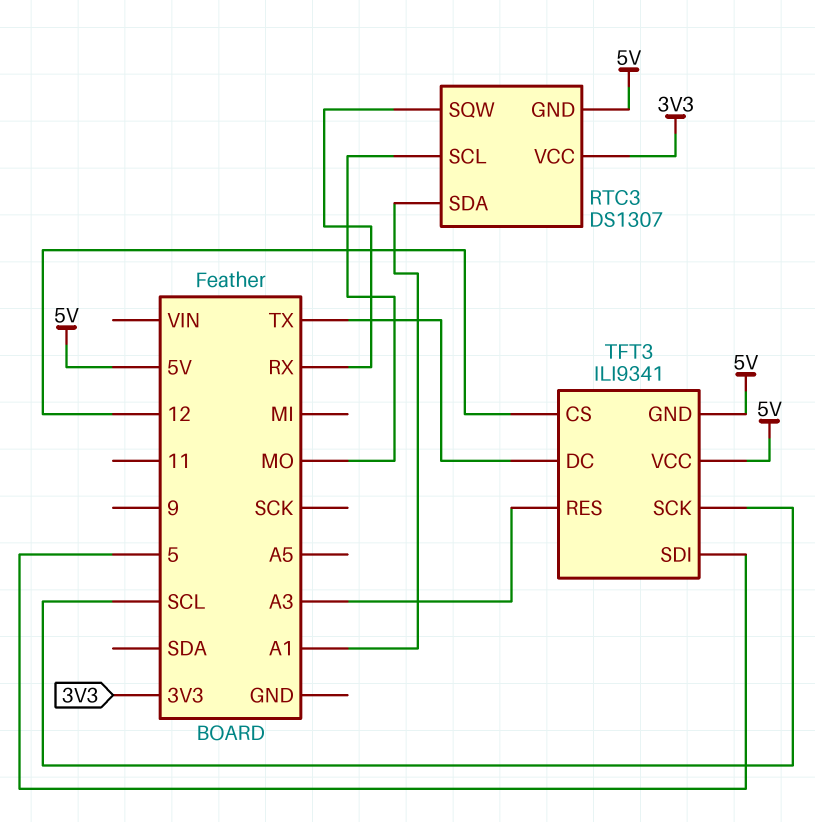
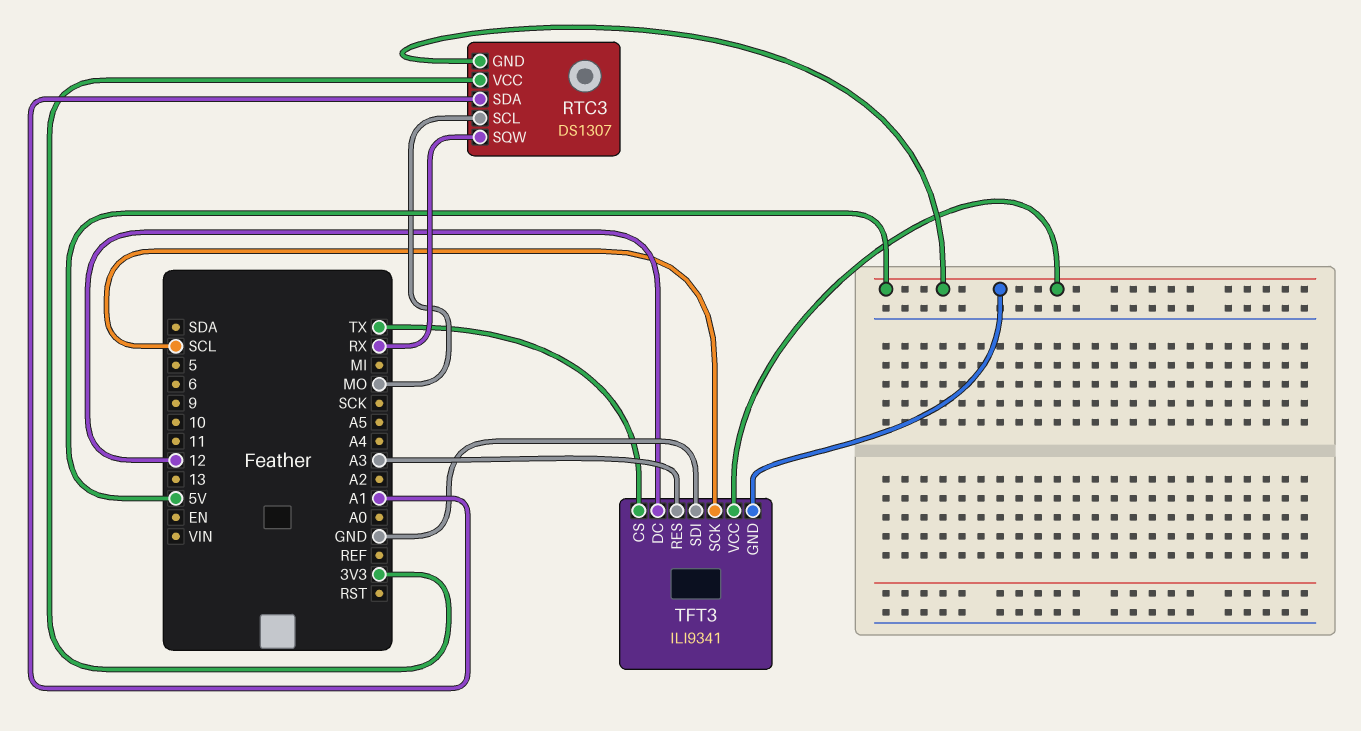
TFT3 pin CS: 12 -> TX
TFT3 pin DC: TX -> 12
TFT3 pin SDI: 5 -> GND

